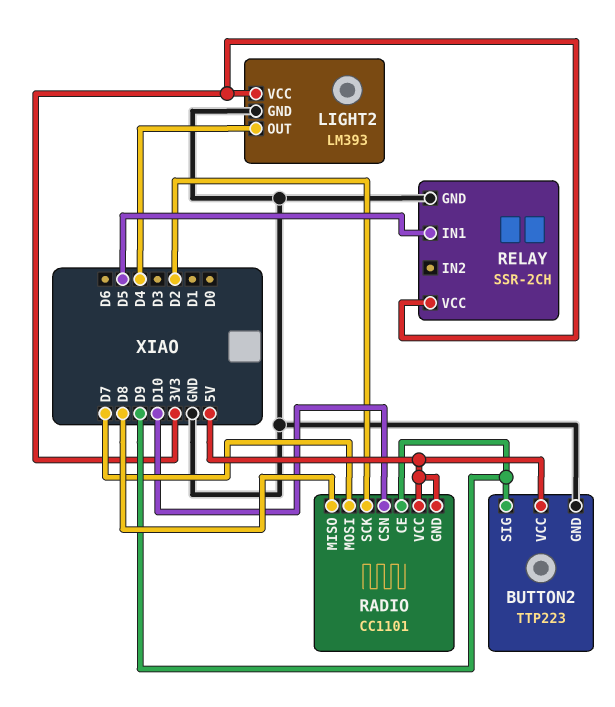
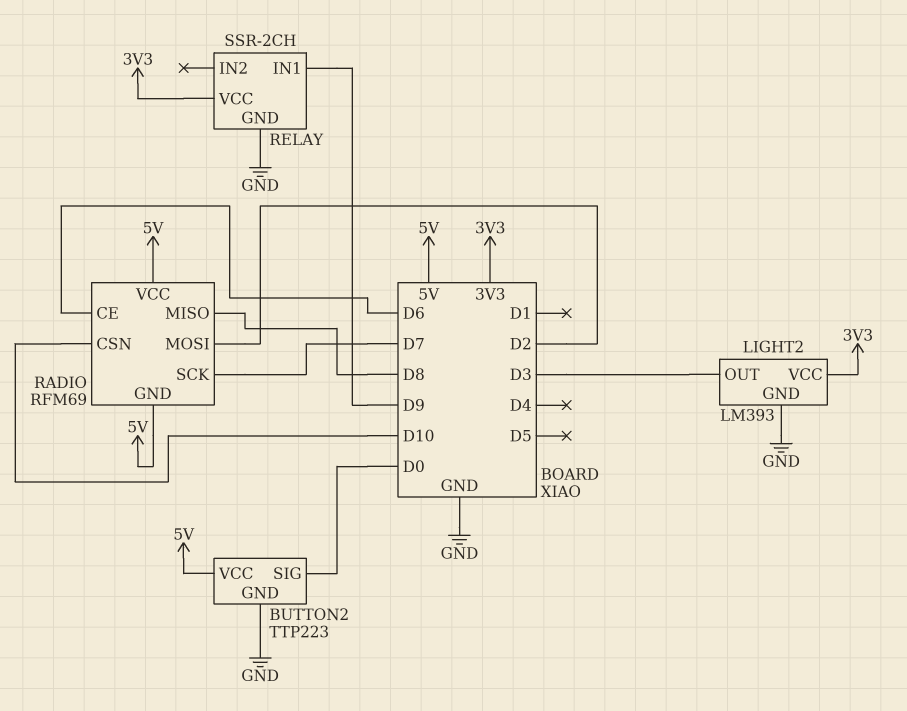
BUTTON2 pin SIG: D9 -> D0
LIGHT2 pin OUT: D4 -> D3
RADIO: CC1101 -> RFM69
RADIO pin CE: D9 -> D6
RADIO pin MOSI: D7 -> D2
RADIO pin SCK: D2 -> D7
RELAY pin IN1: D5 -> D9

